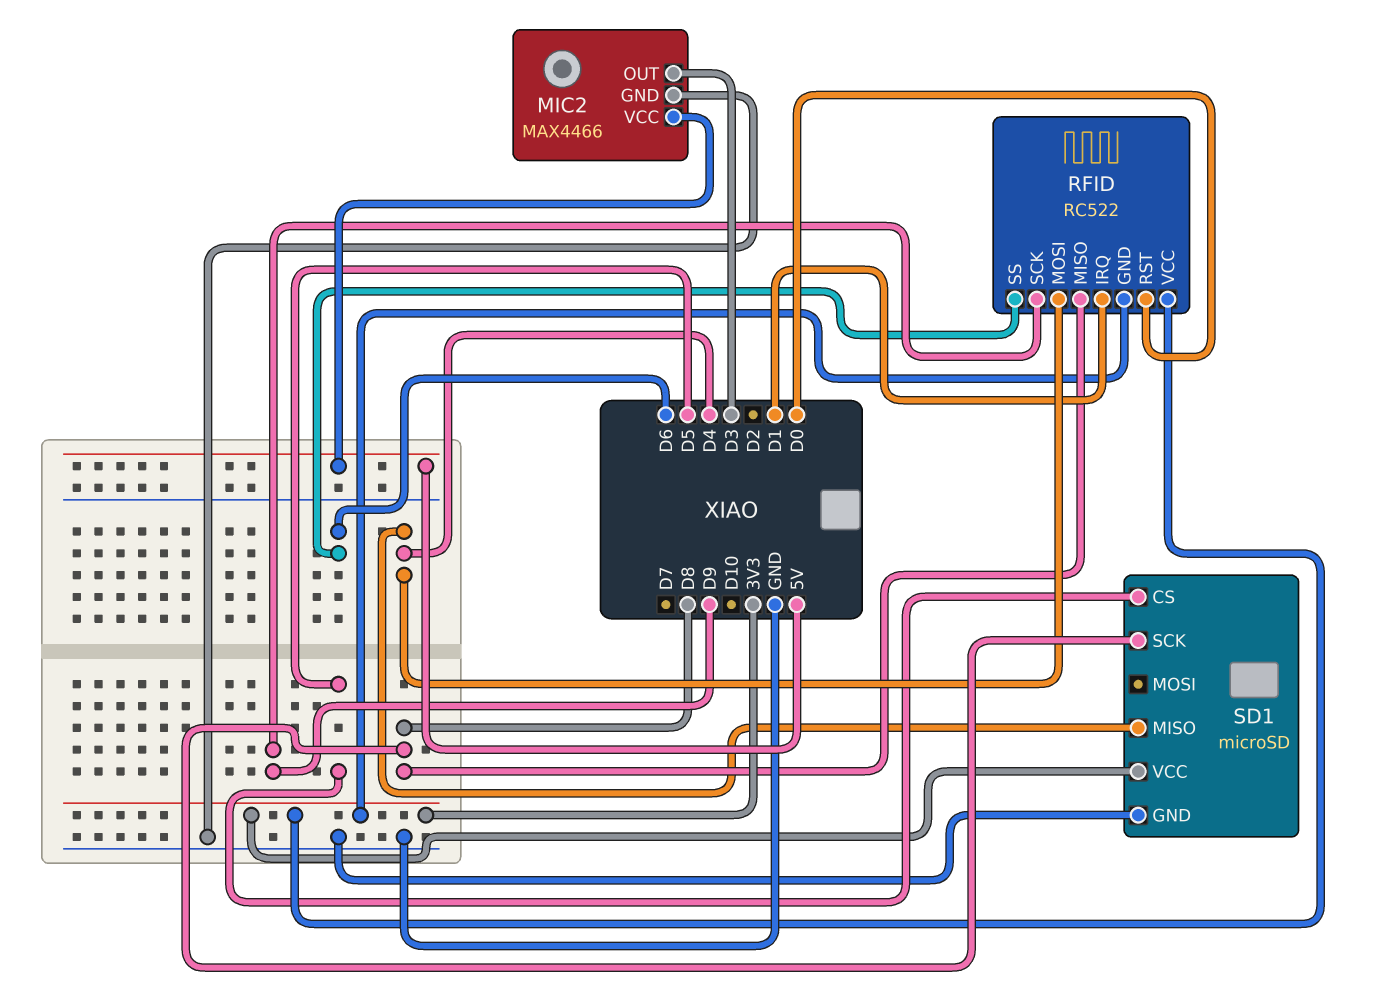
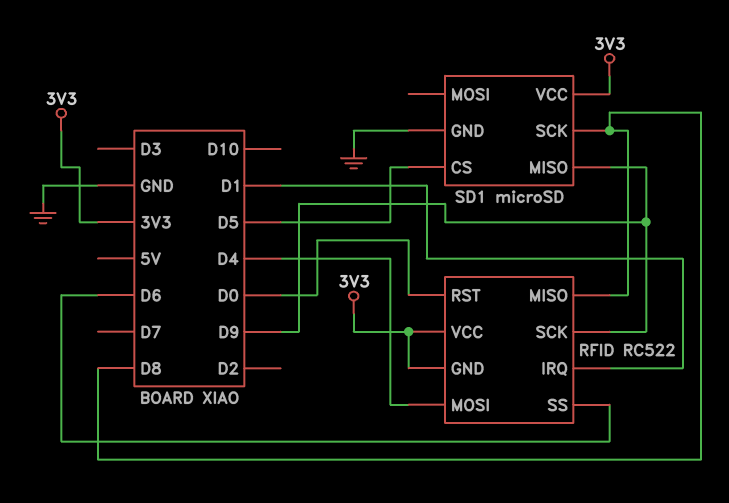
MIC2: MAX4466 -> none
MIC2 pin GND: GND -> none
MIC2 pin OUT: D3 -> none
MIC2 pin VCC: 5V -> none
SD1 pin MISO: D4 -> D9

